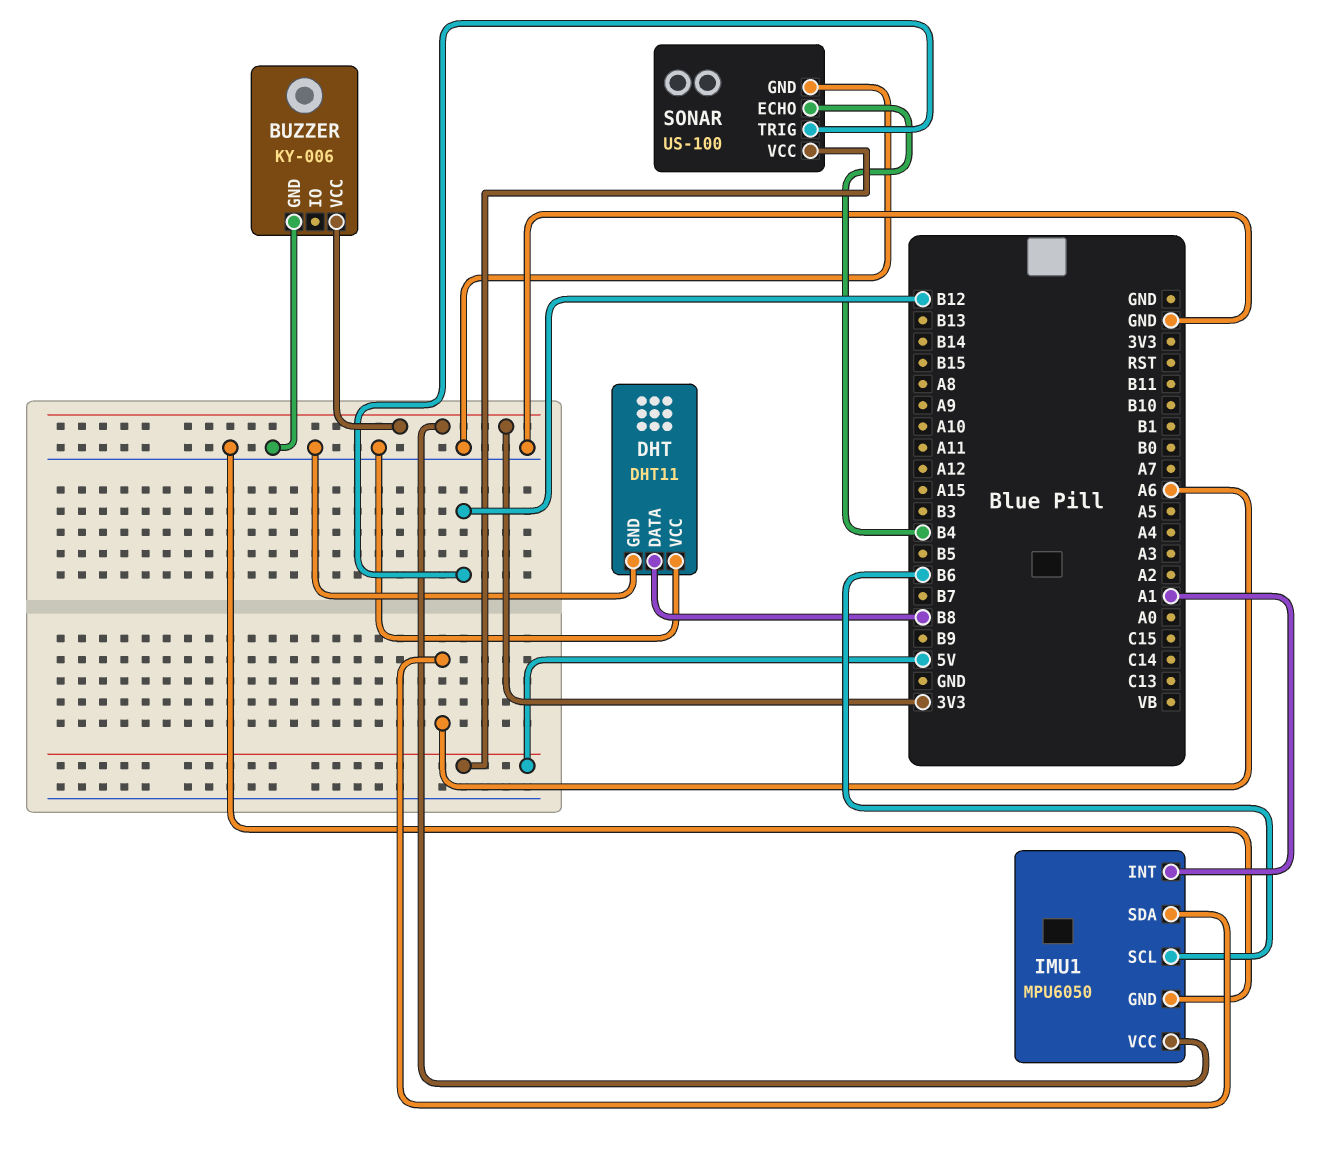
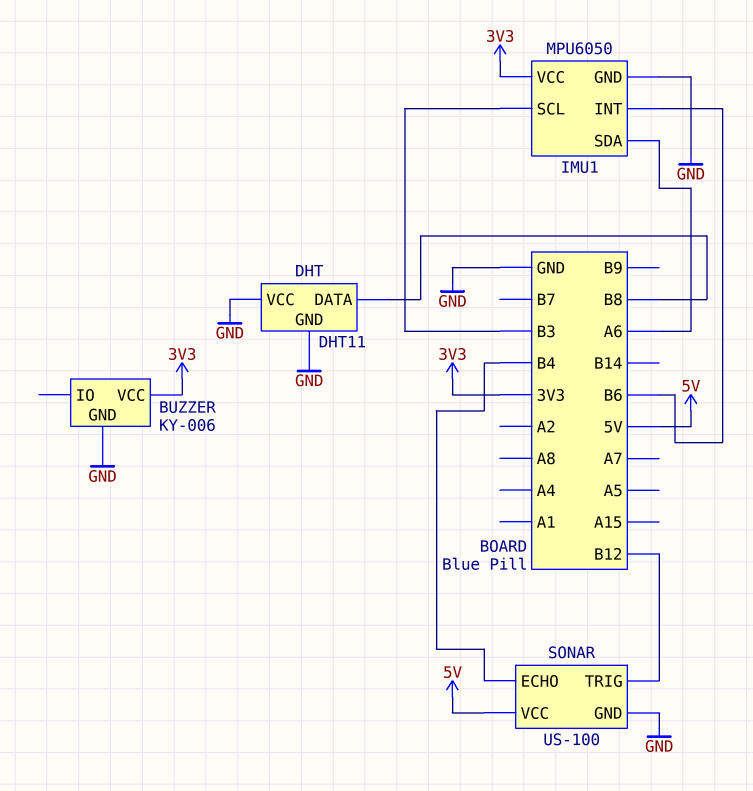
IMU1 pin INT: A1 -> B6
IMU1 pin SCL: B6 -> B3

